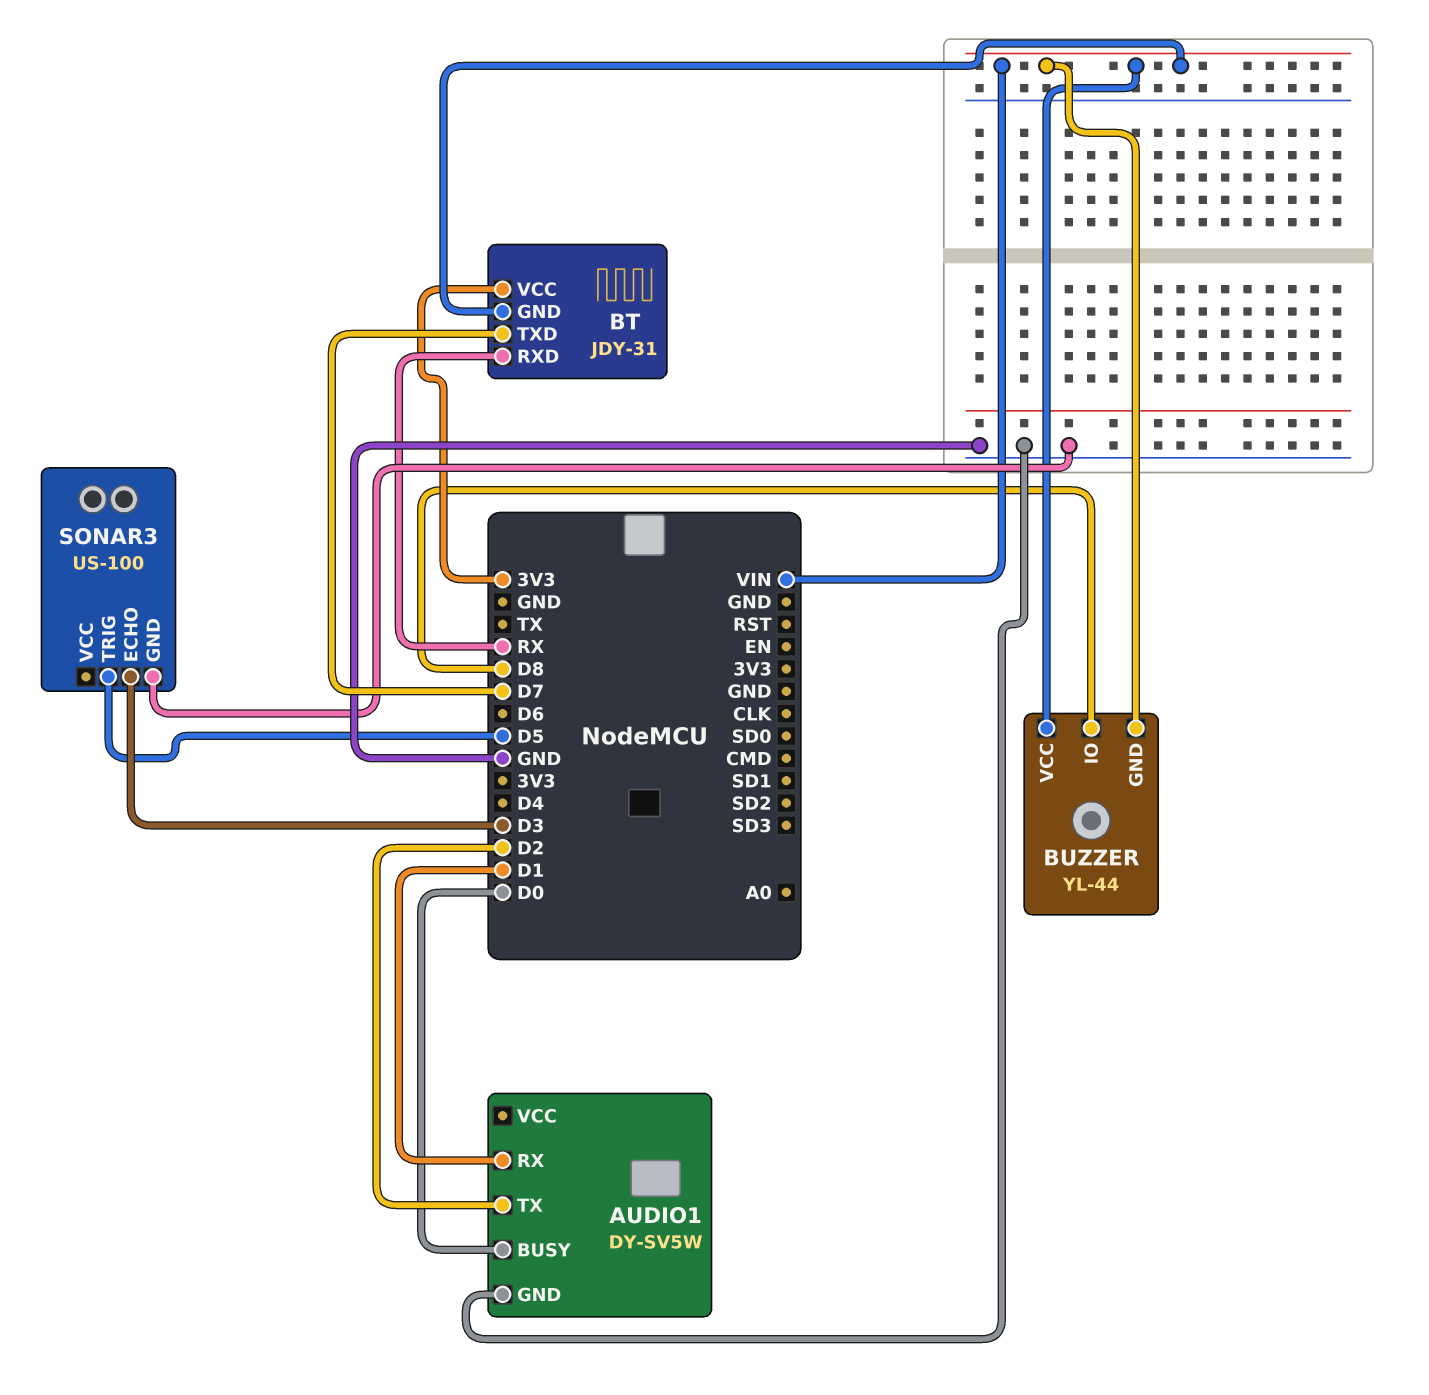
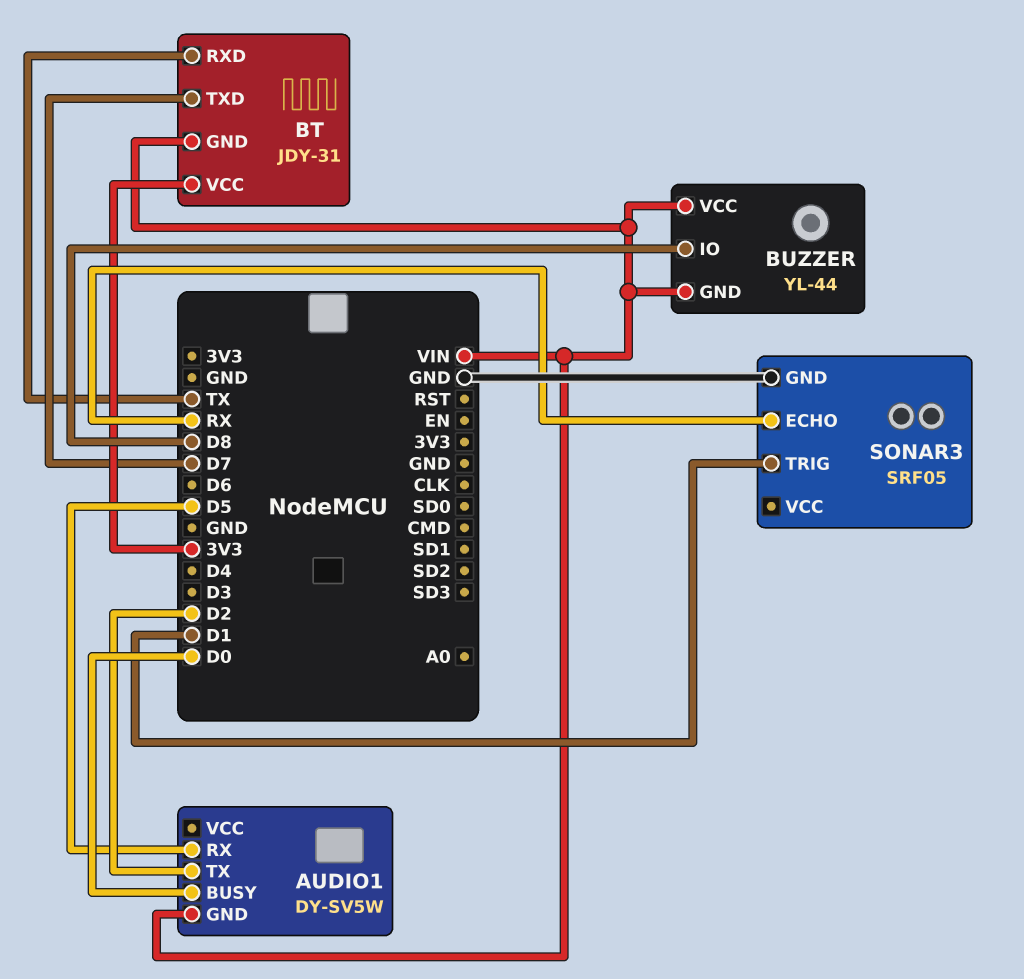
AUDIO1 pin GND: GND -> VIN
AUDIO1 pin RX: D1 -> D5
BT pin RXD: RX -> TX
SONAR3: US-100 -> SRF05
SONAR3 pin ECHO: D3 -> RX
SONAR3 pin TRIG: D5 -> D1

